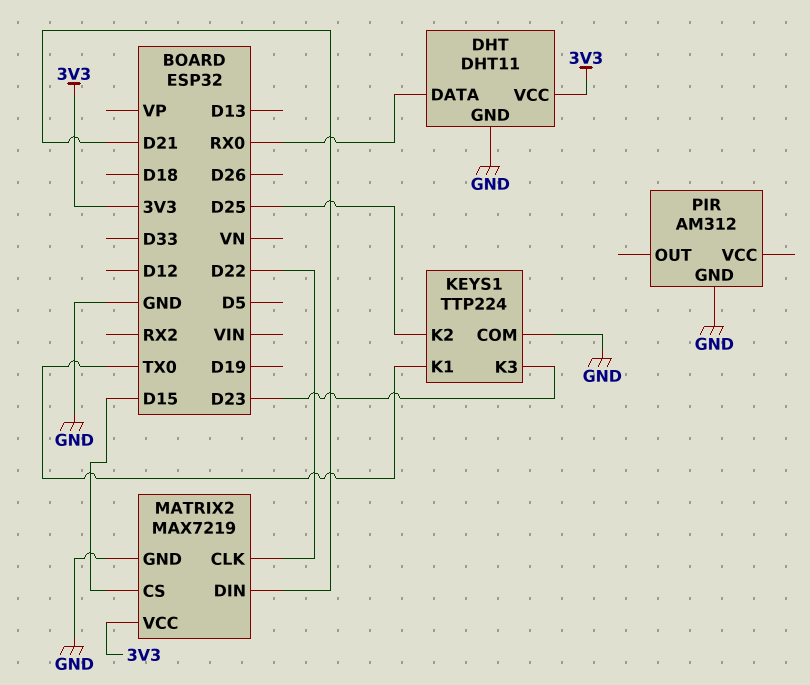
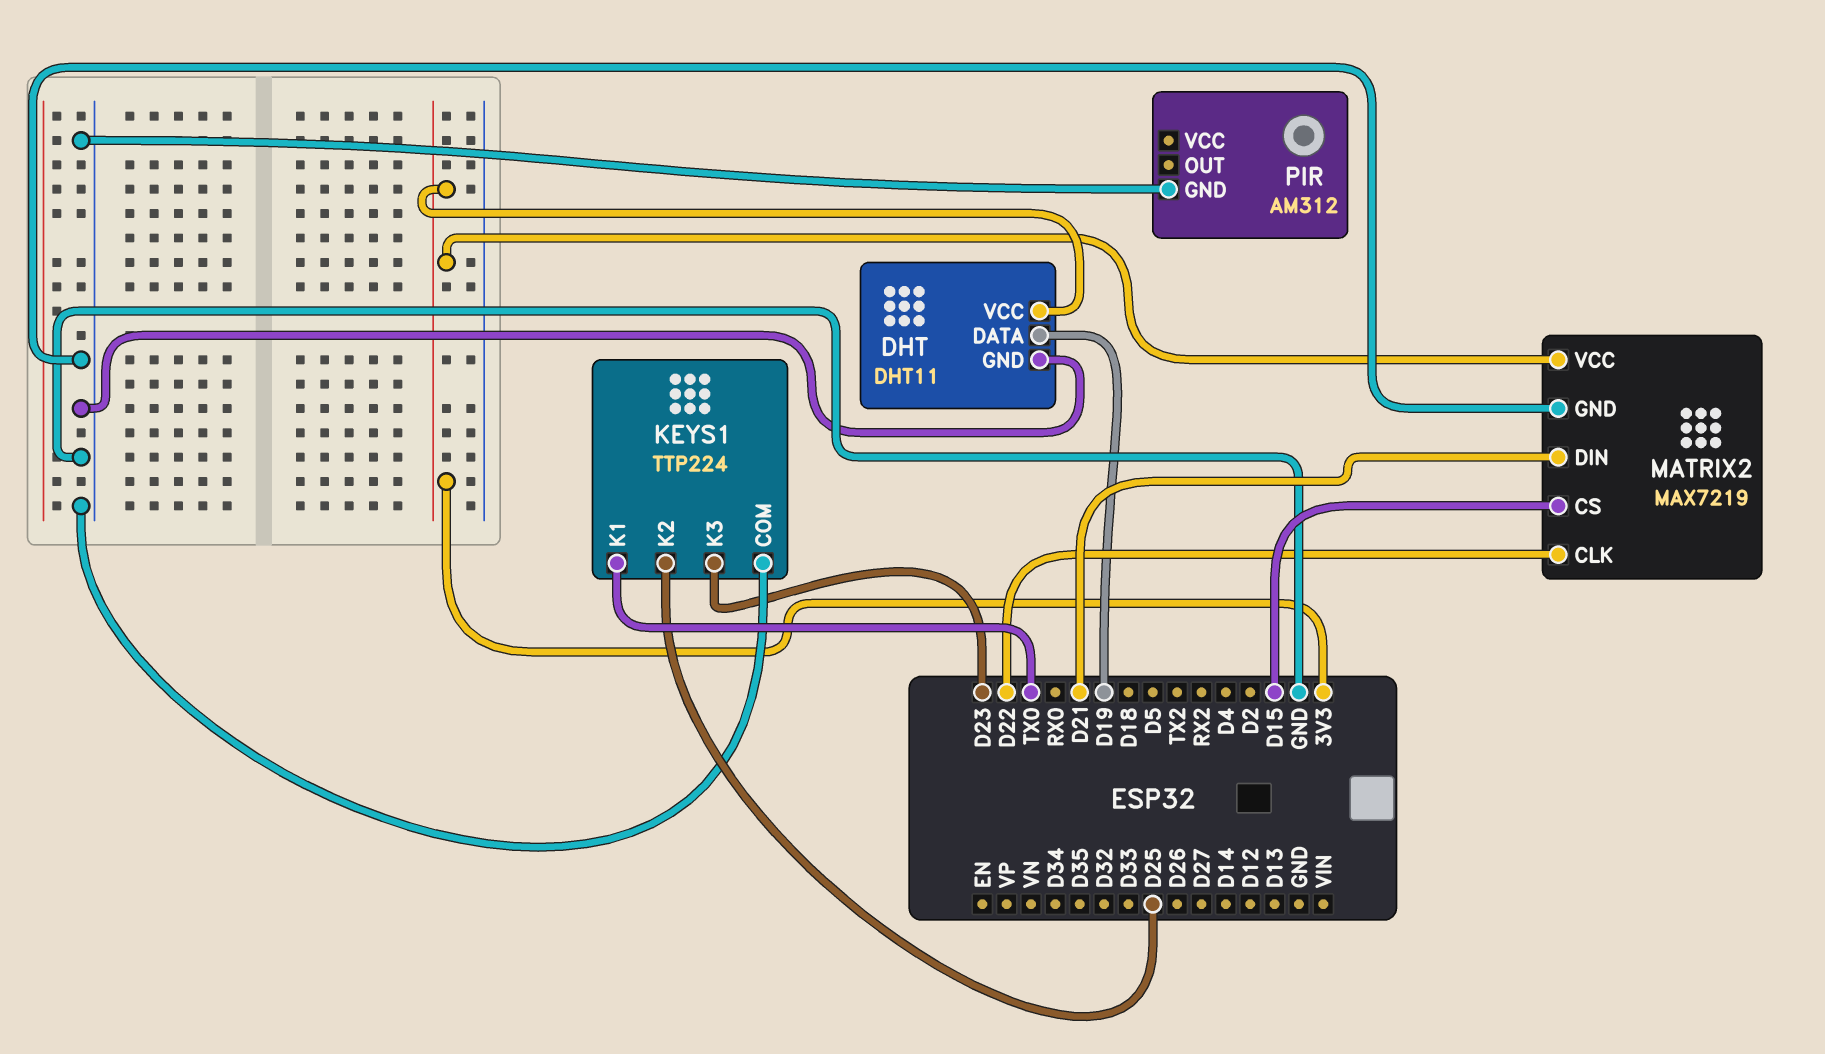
DHT pin DATA: RX0 -> D19

